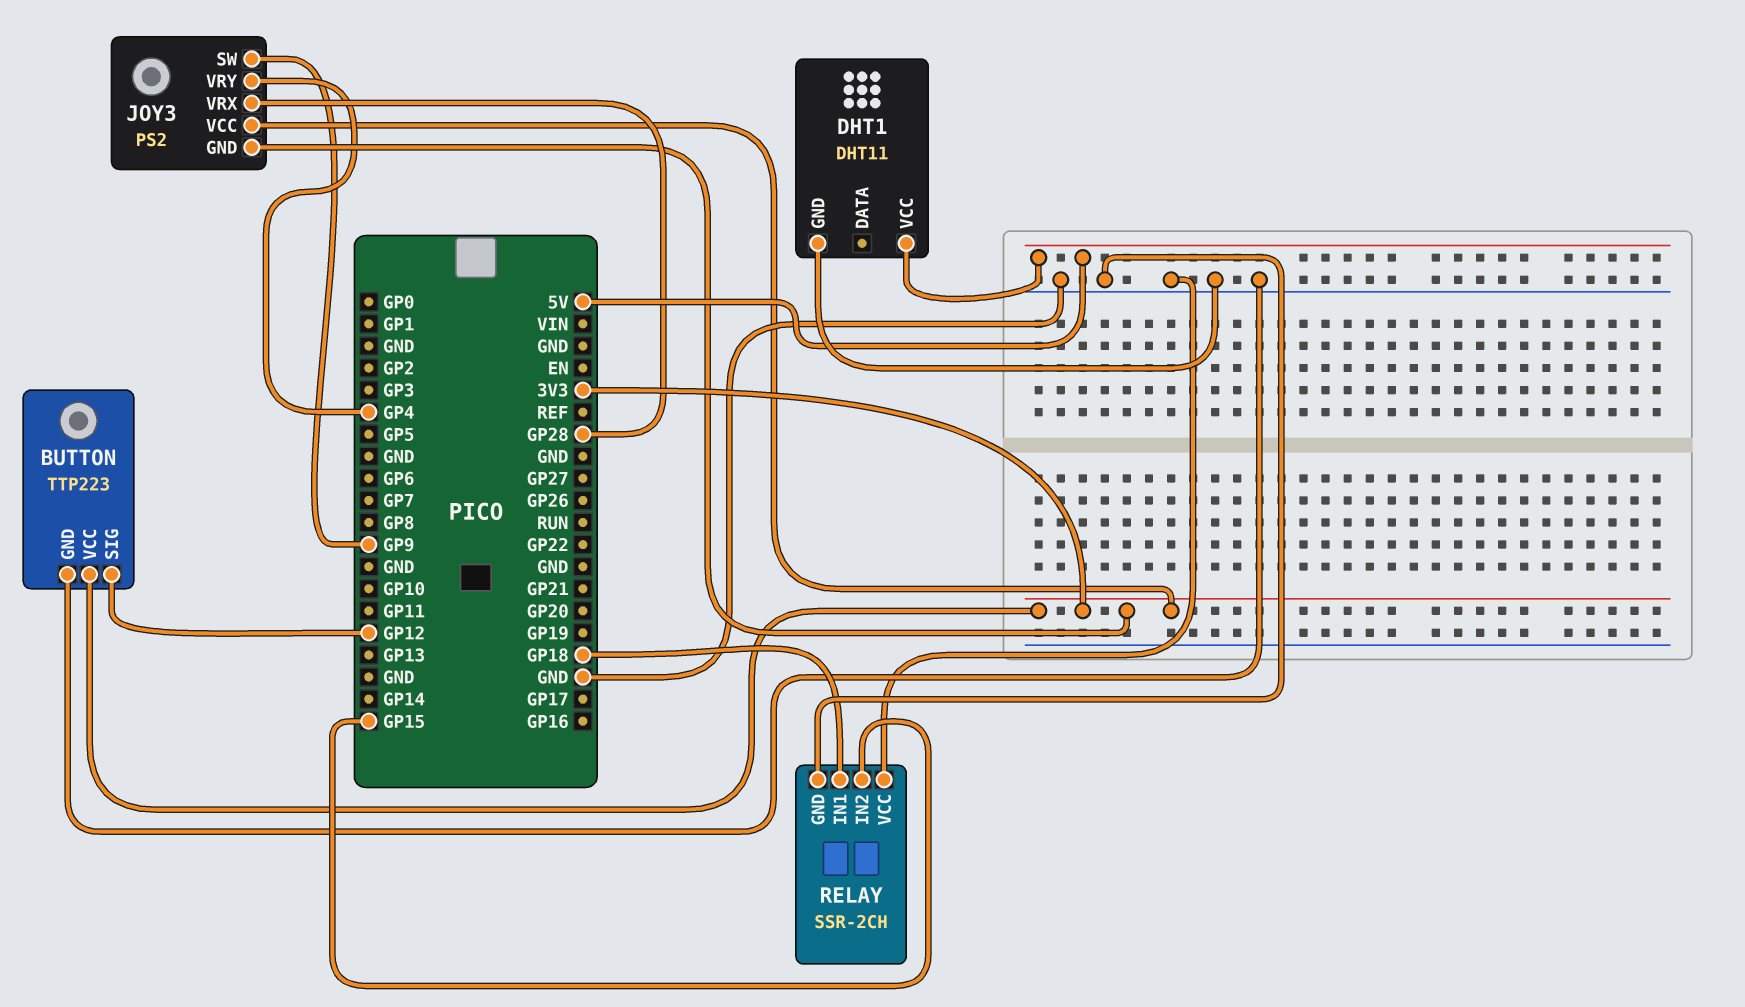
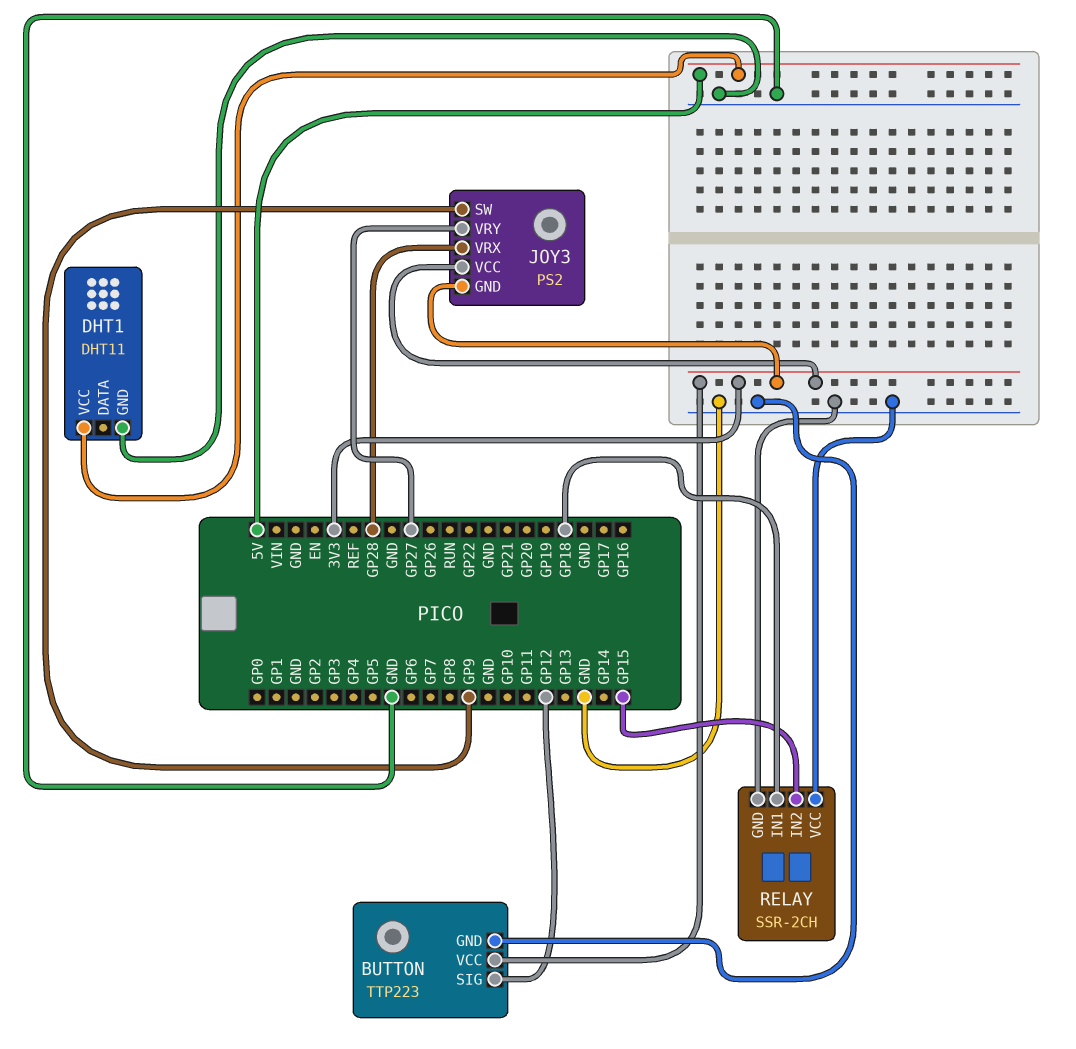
JOY3 pin VRY: GP4 -> GP27

